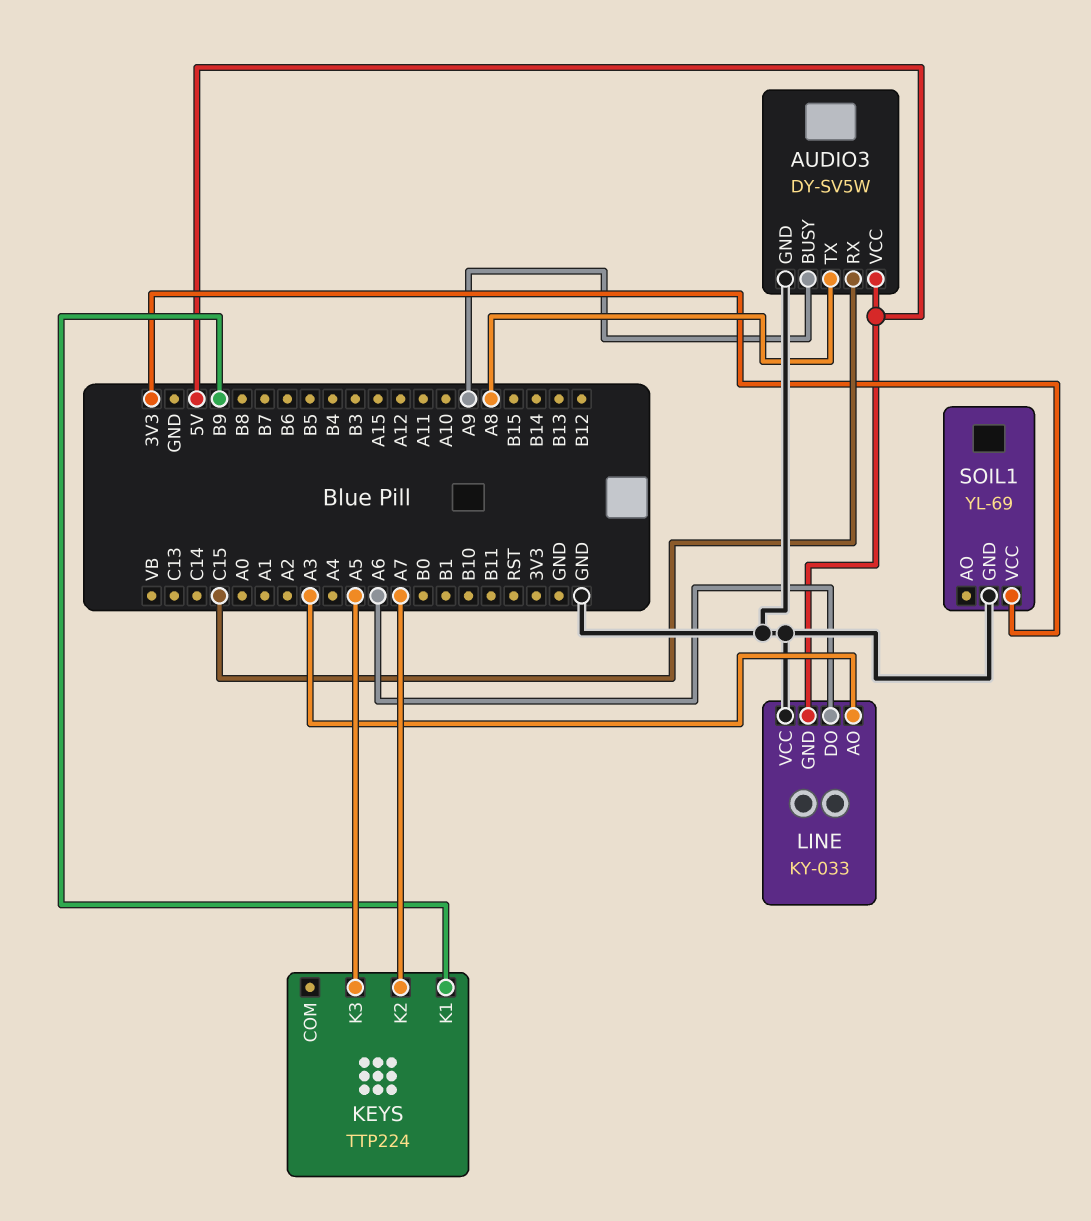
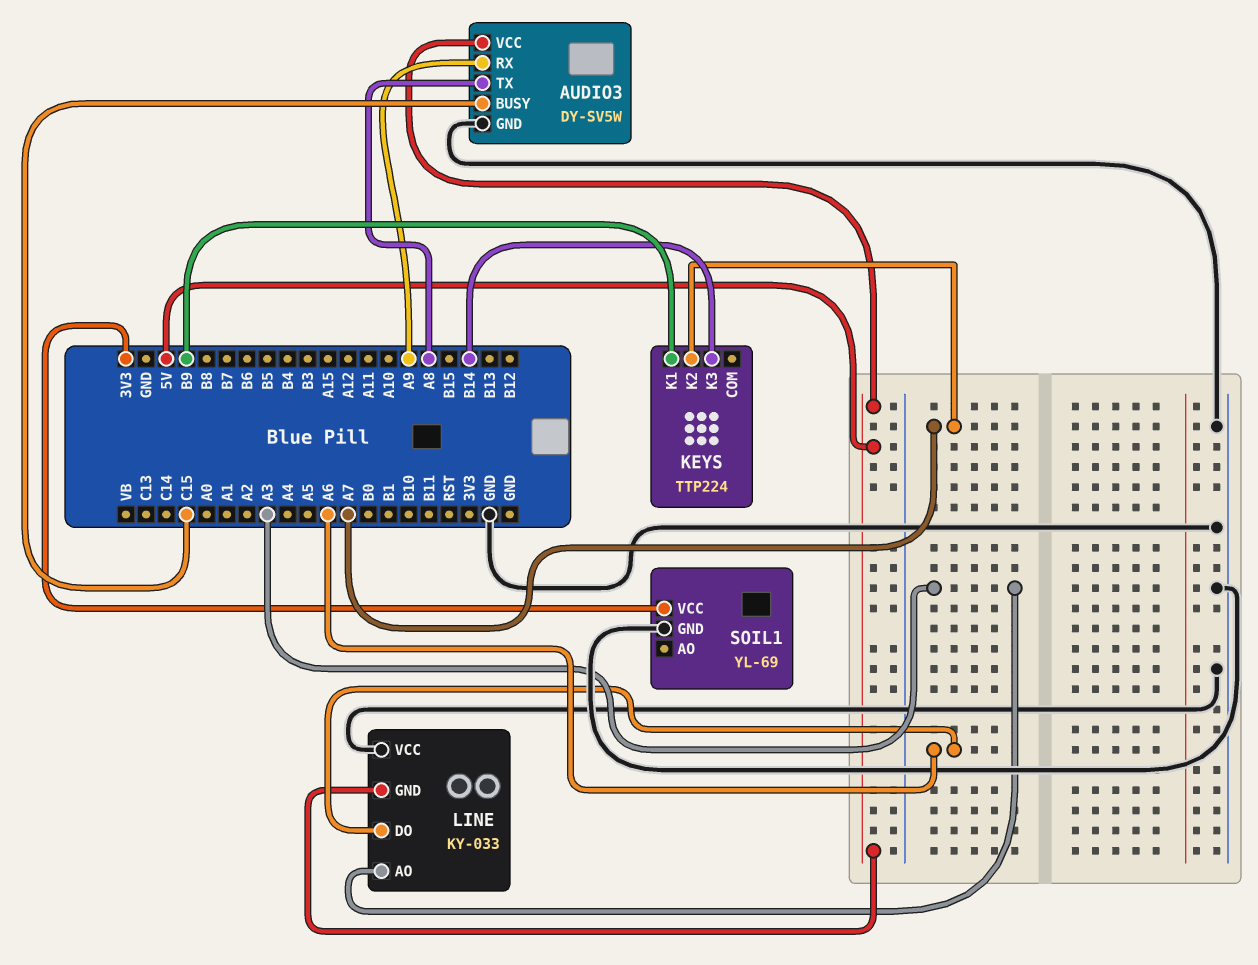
AUDIO3 pin BUSY: A9 -> C15
AUDIO3 pin RX: C15 -> A9
KEYS pin K3: A5 -> B14

